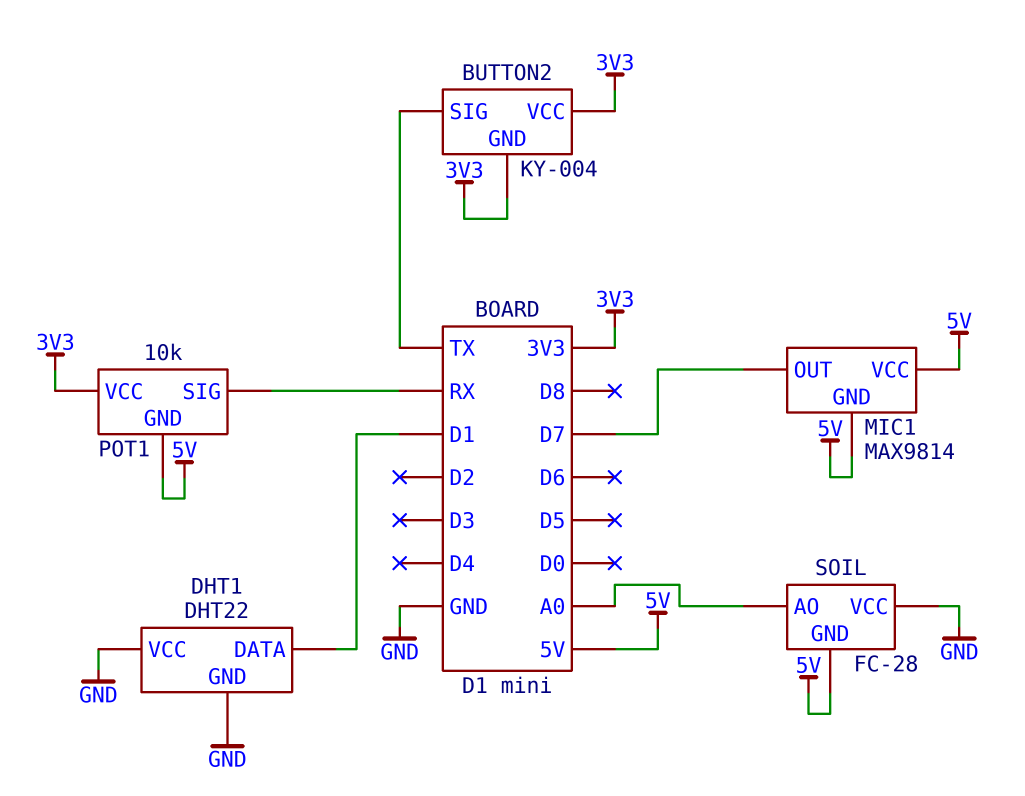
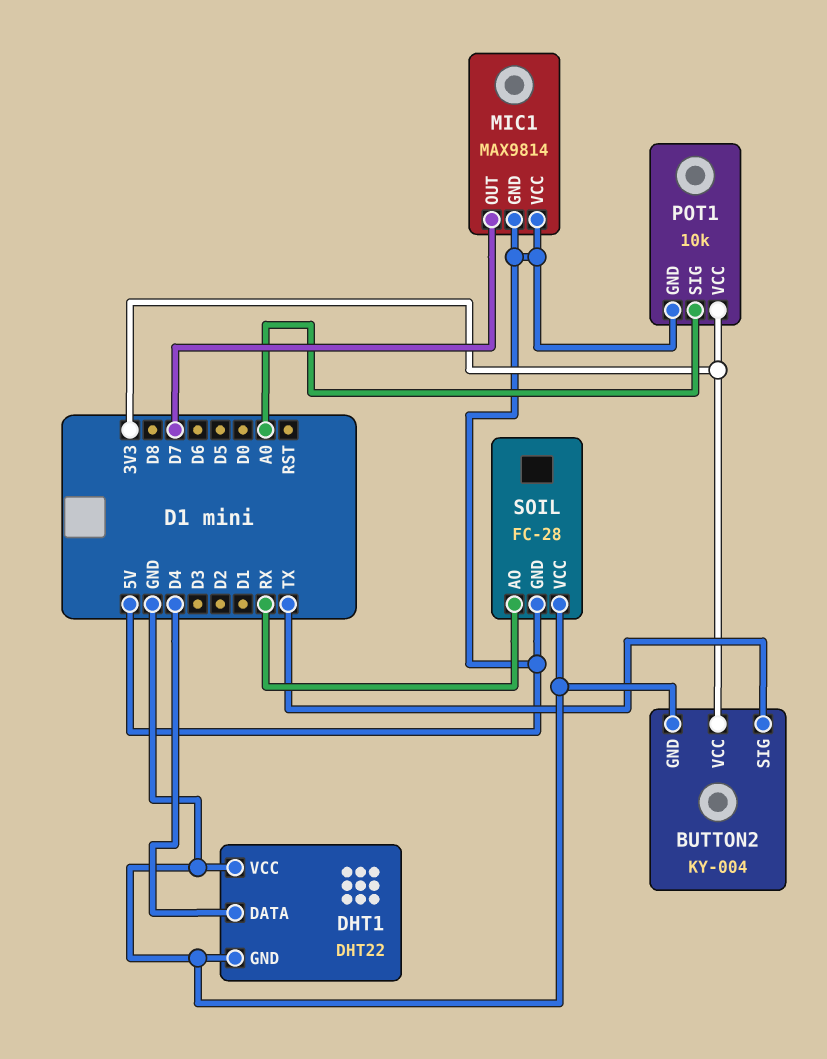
BUTTON2 pin GND: 3V3 -> GND
DHT1 pin DATA: D1 -> D4
POT1 pin SIG: RX -> A0
SOIL pin AO: A0 -> RX

